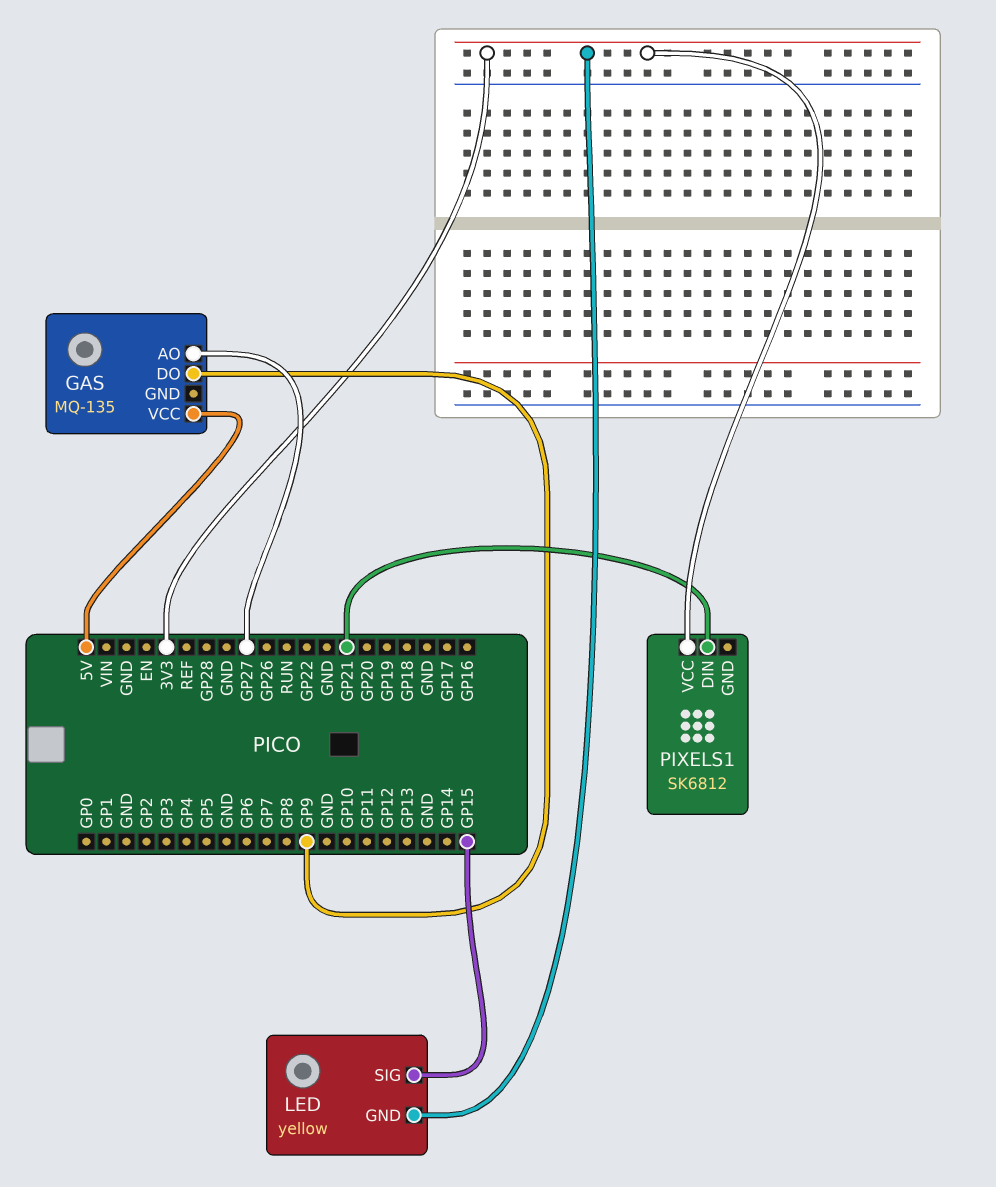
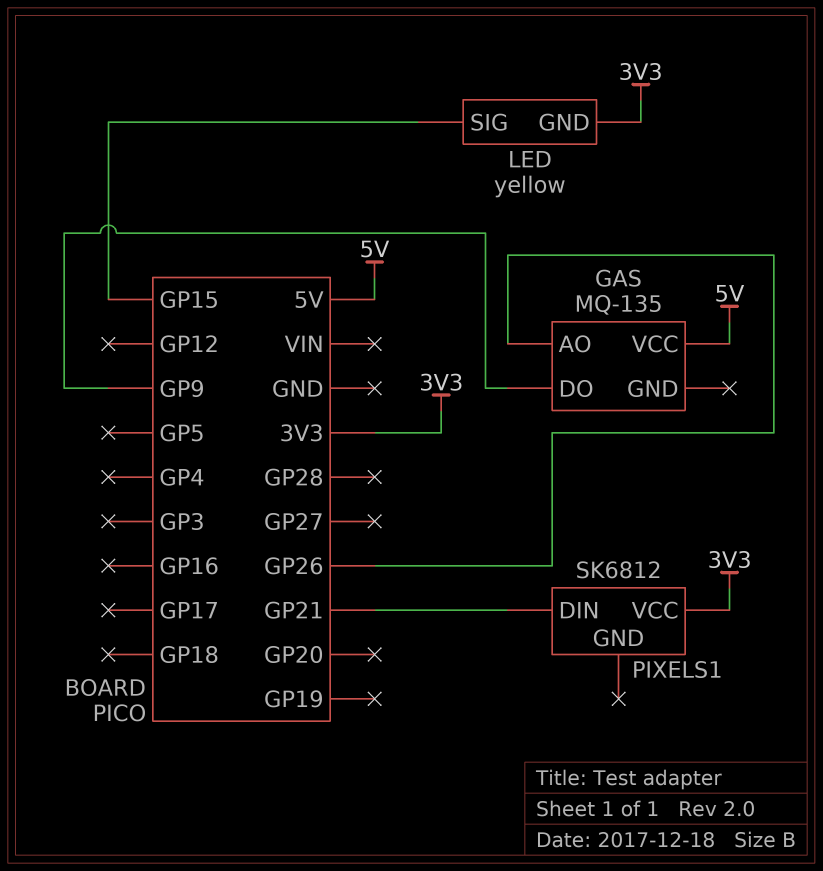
GAS pin AO: GP27 -> GP26

